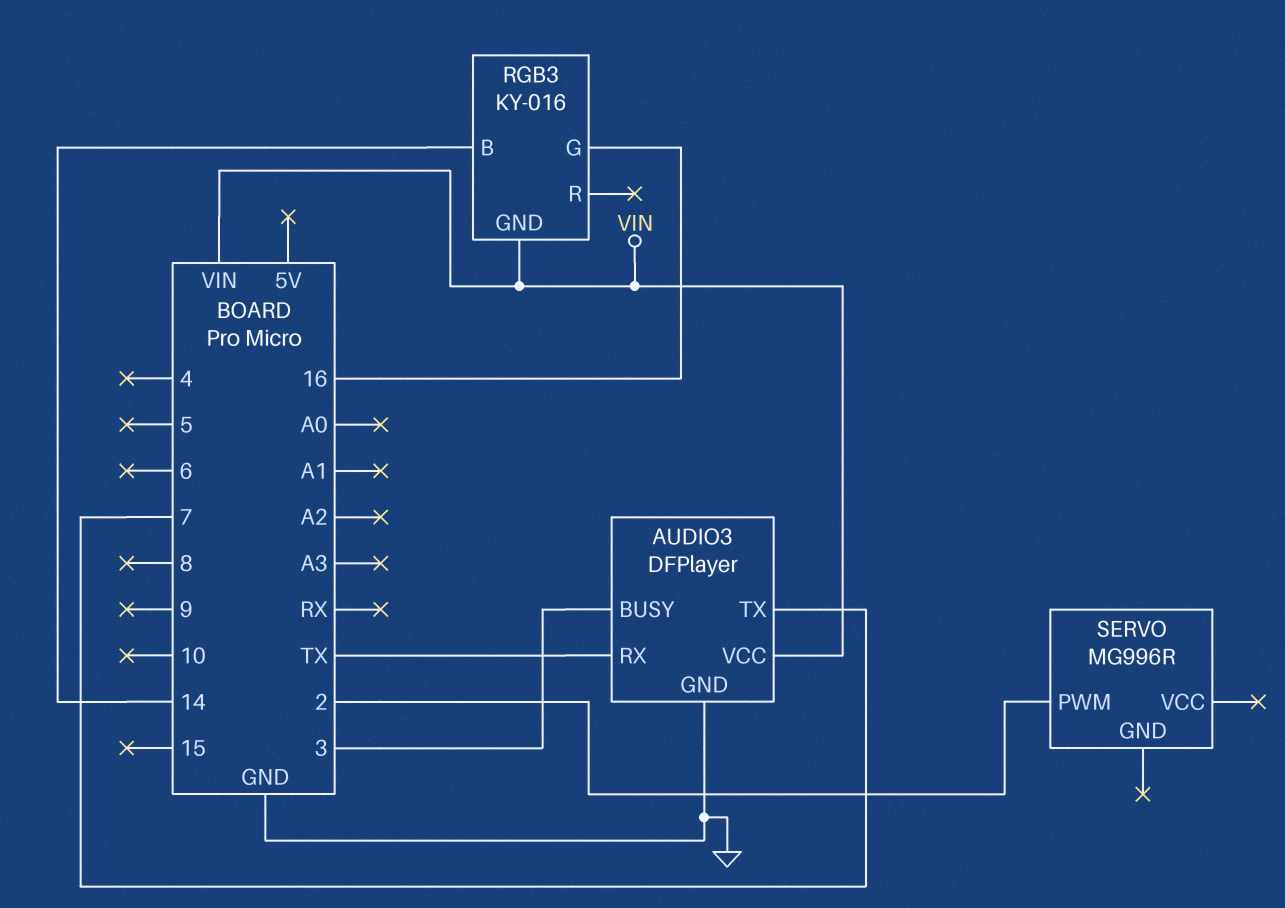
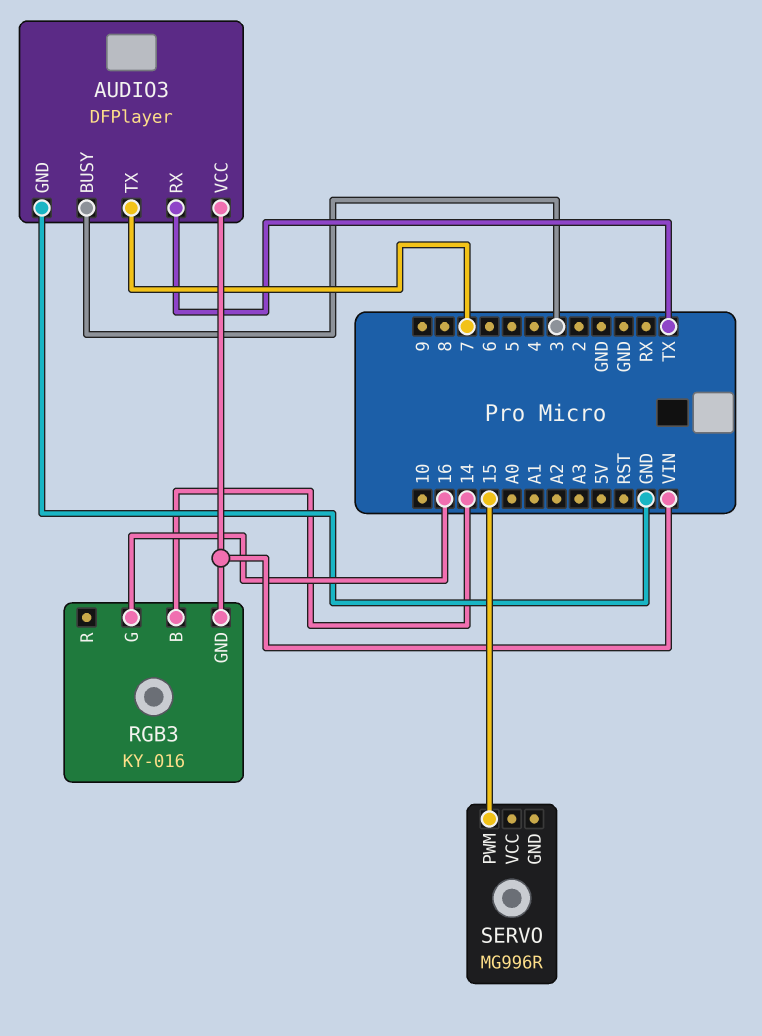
SERVO pin PWM: 2 -> 15

